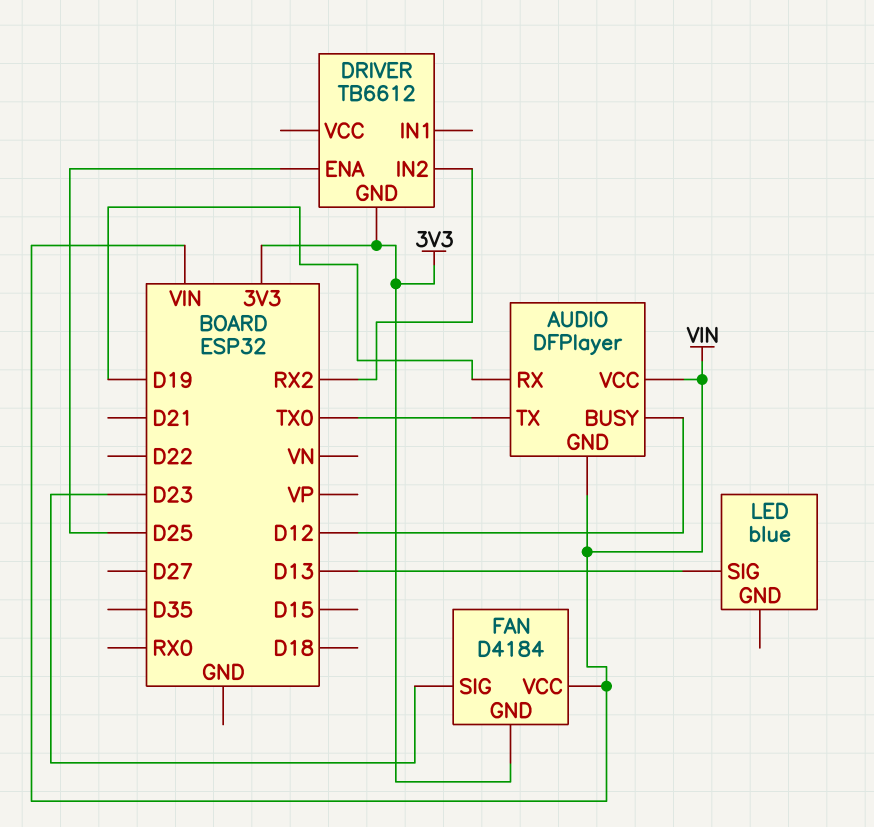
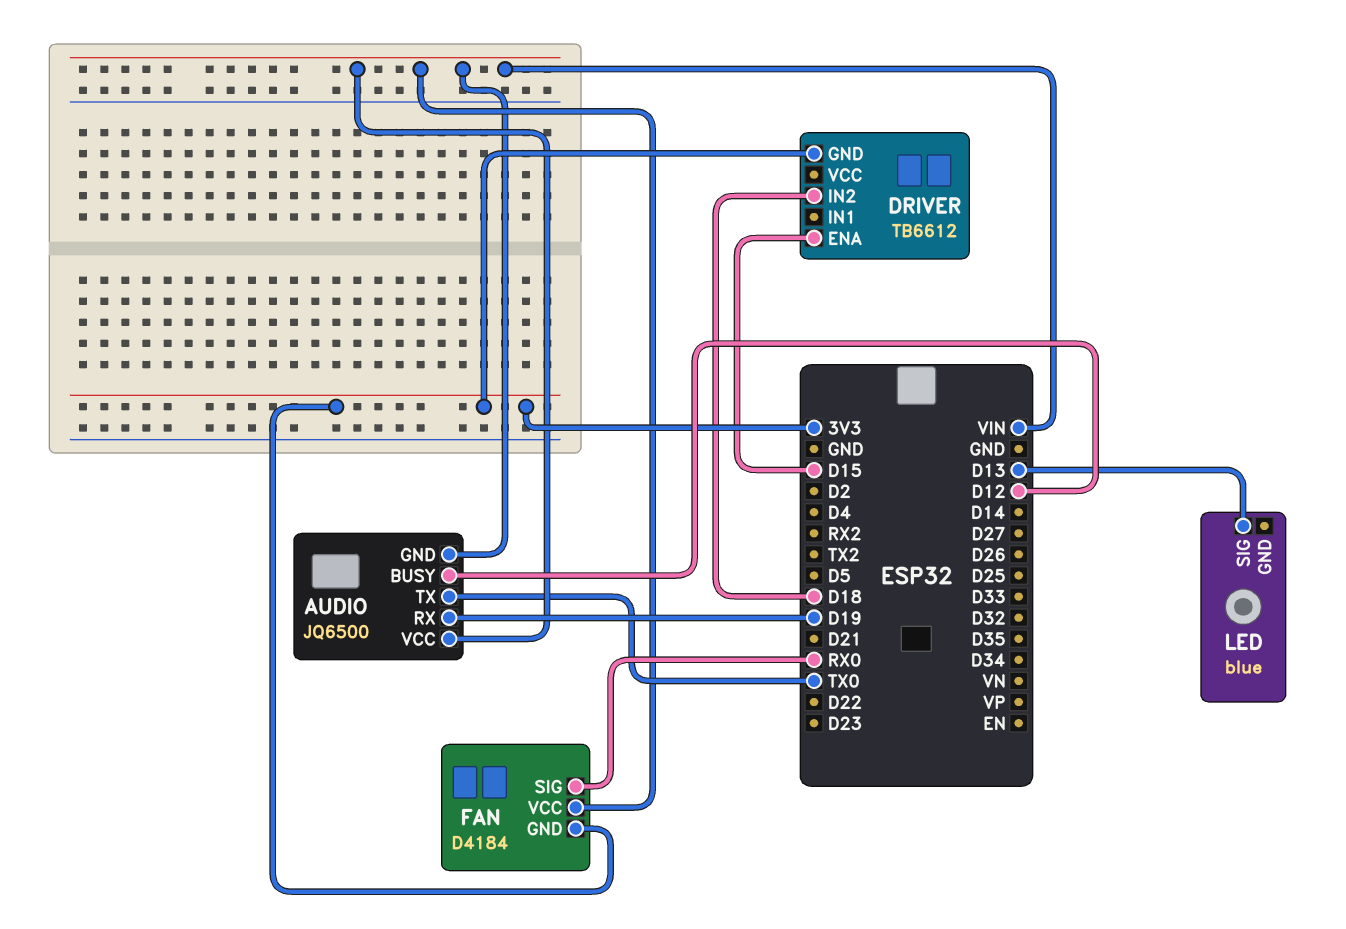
AUDIO: DFPlayer -> JQ6500
DRIVER pin ENA: D25 -> D15
DRIVER pin IN2: RX2 -> D18
FAN pin SIG: D23 -> RX0

